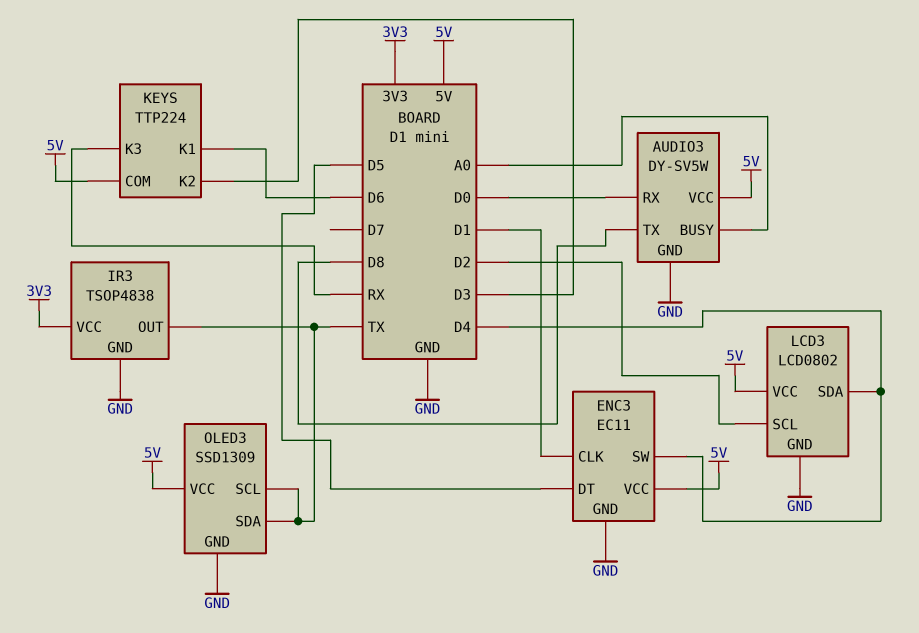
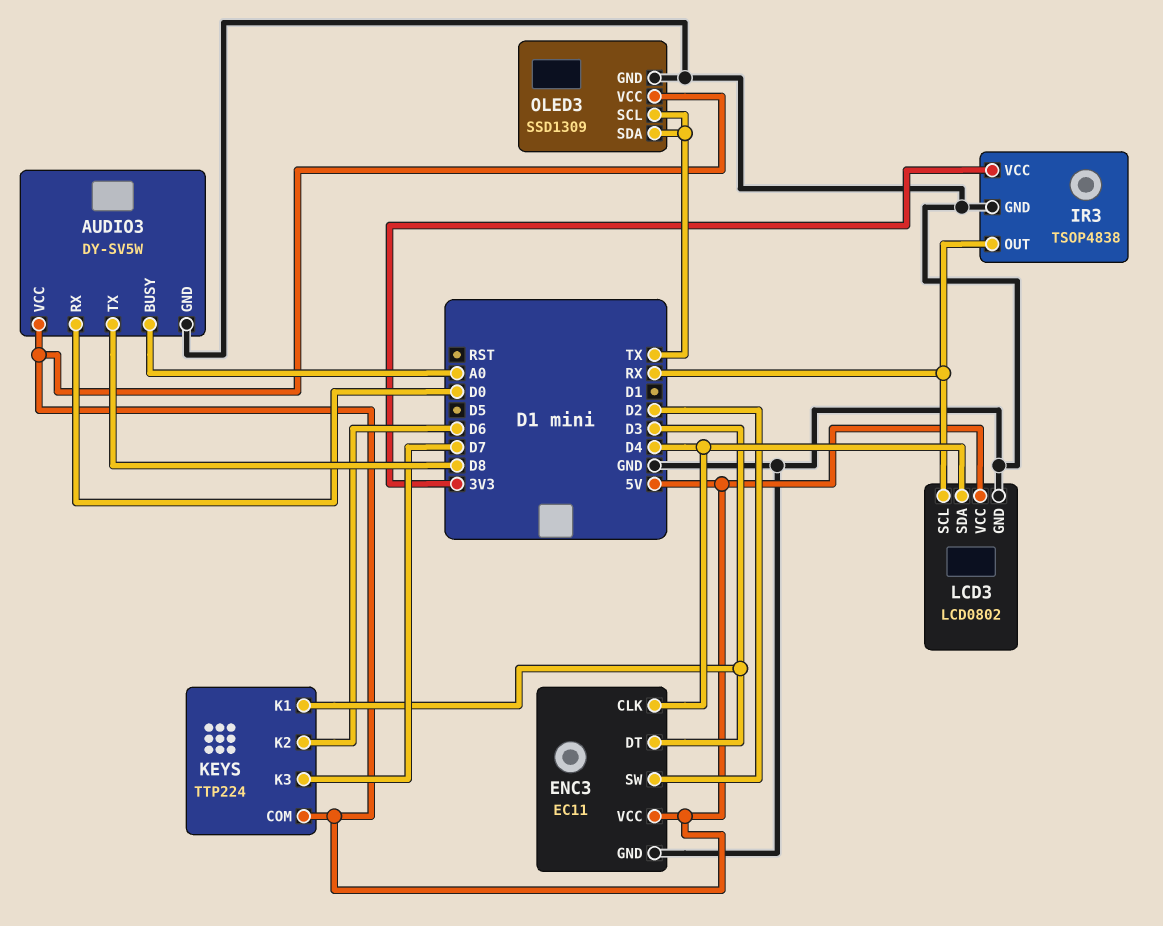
ENC3 pin CLK: D1 -> D4
ENC3 pin DT: D5 -> D3
ENC3 pin SW: D4 -> D2
IR3 pin OUT: TX -> RX
KEYS pin K1: D6 -> D3
KEYS pin K2: D3 -> D6
KEYS pin K3: RX -> D7
LCD3 pin SCL: D2 -> RX

